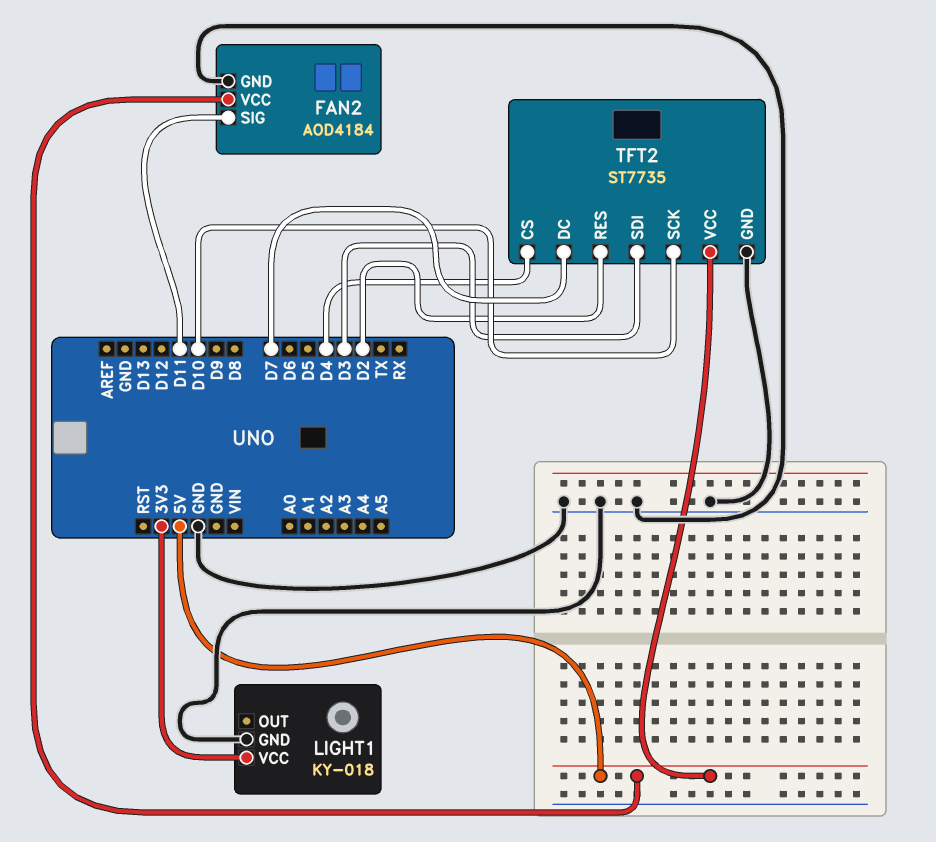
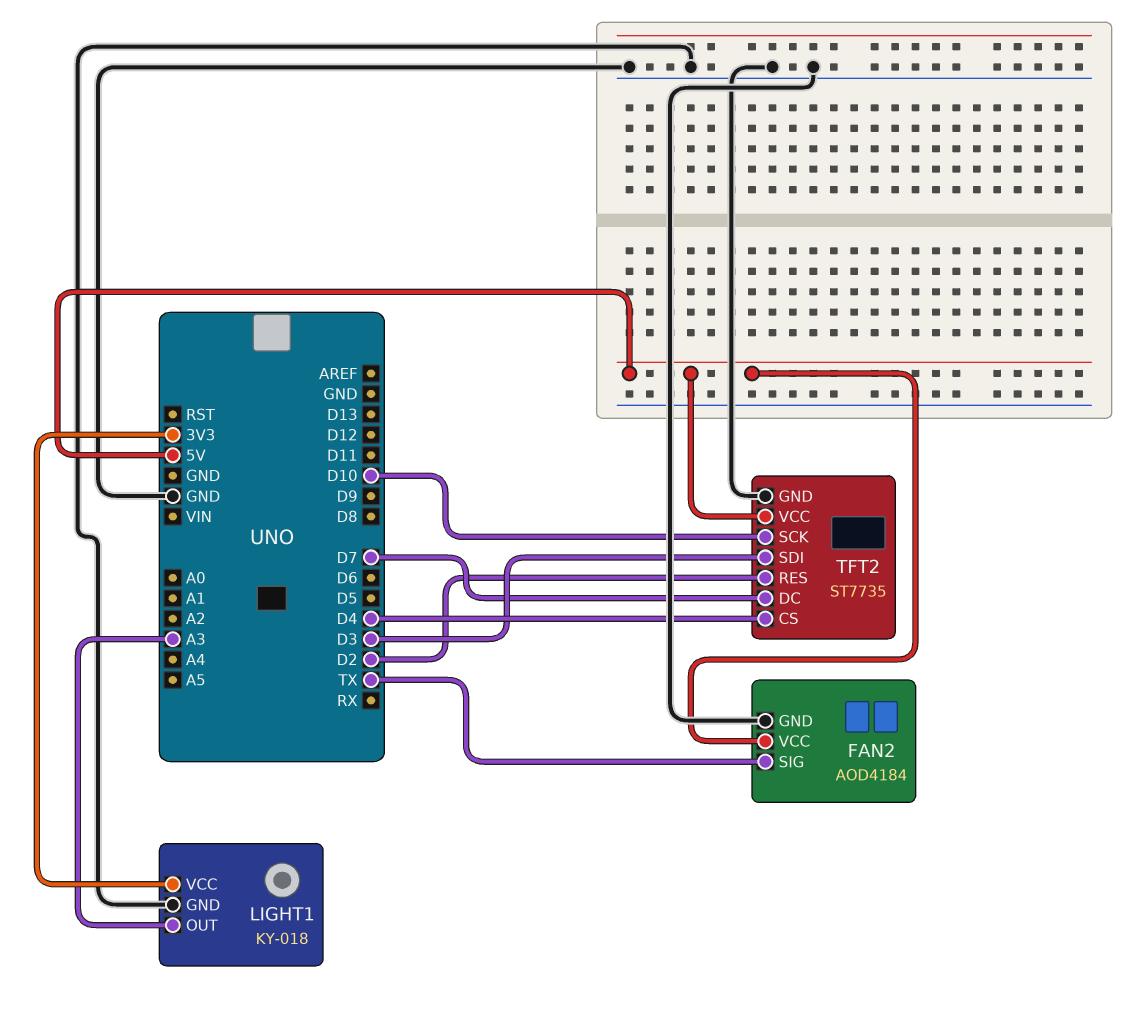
FAN2 pin SIG: D11 -> TX
LIGHT1 pin OUT: none -> A3

